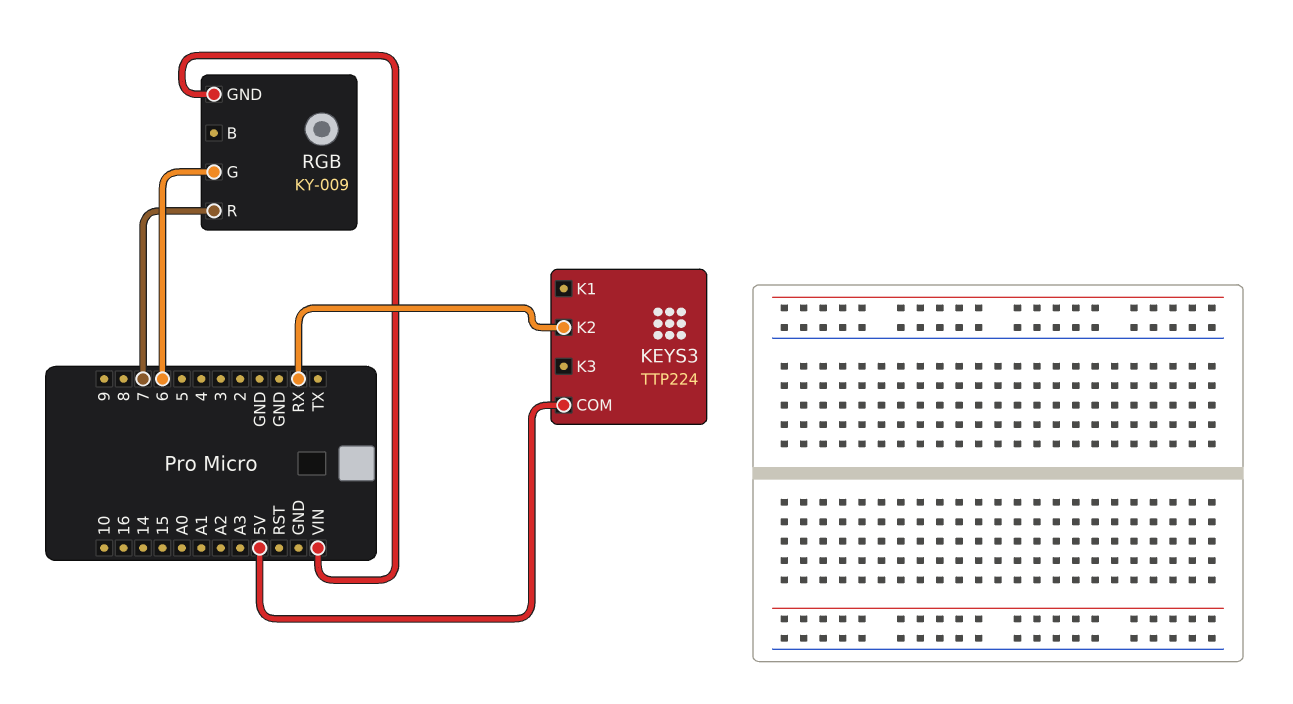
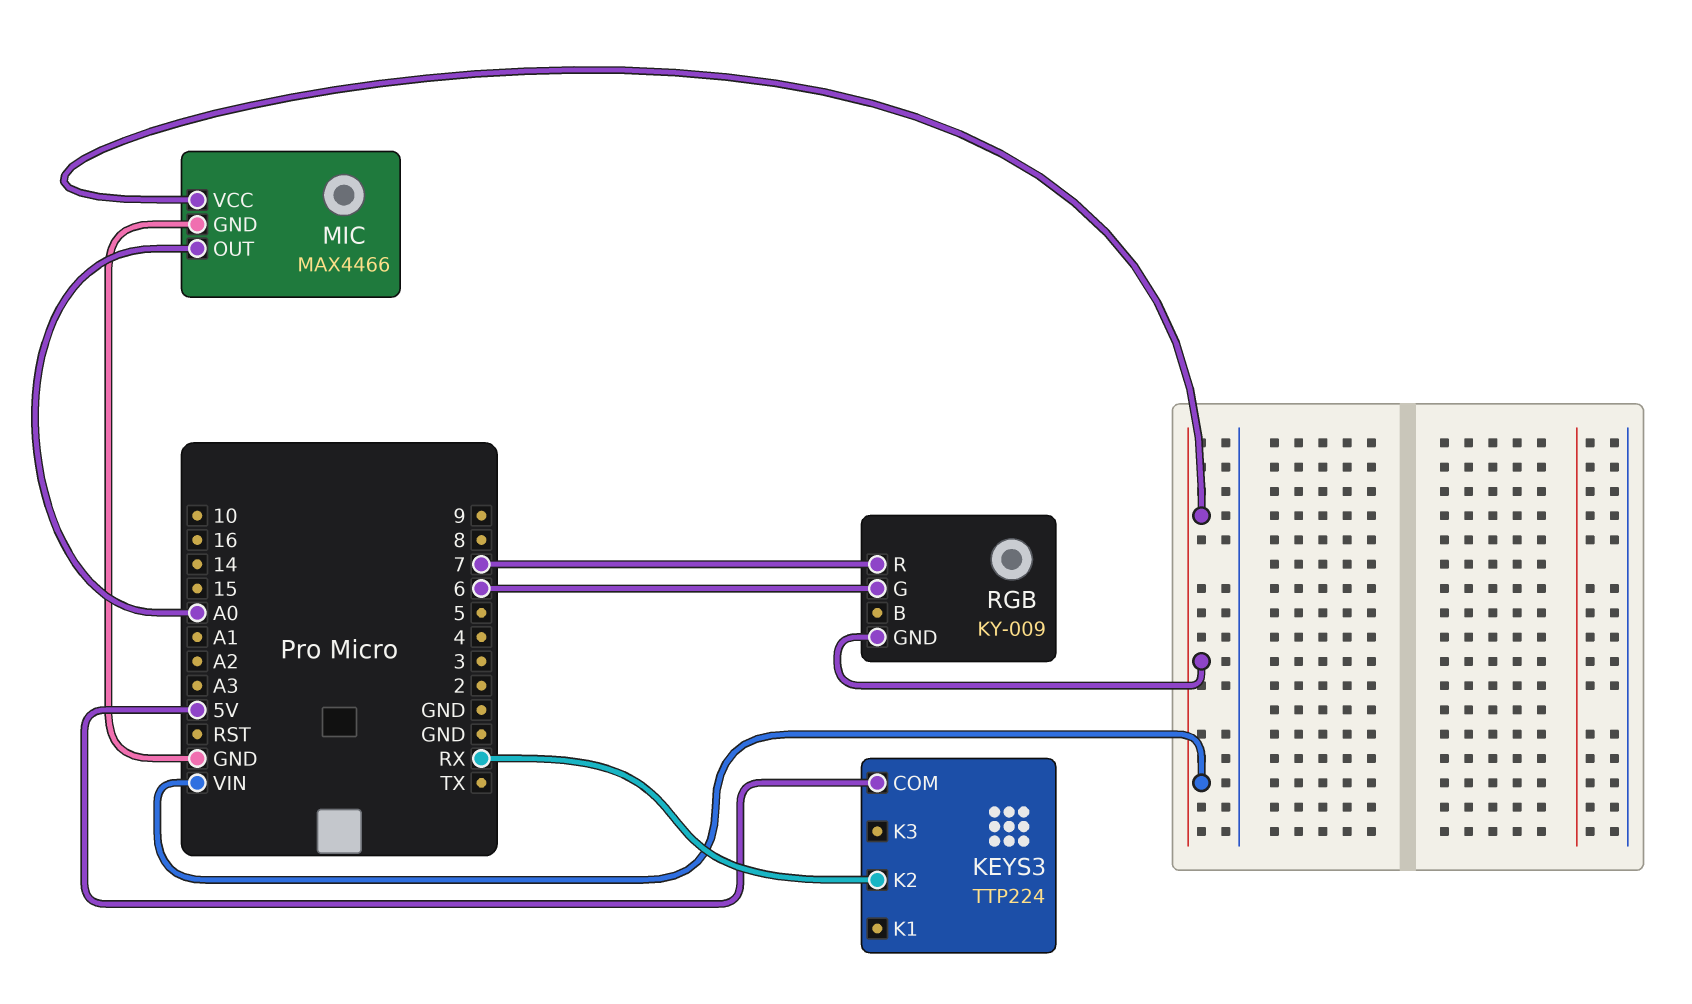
MIC: none -> MAX4466
MIC pin GND: none -> GND
MIC pin OUT: none -> A0
MIC pin VCC: none -> VIN

